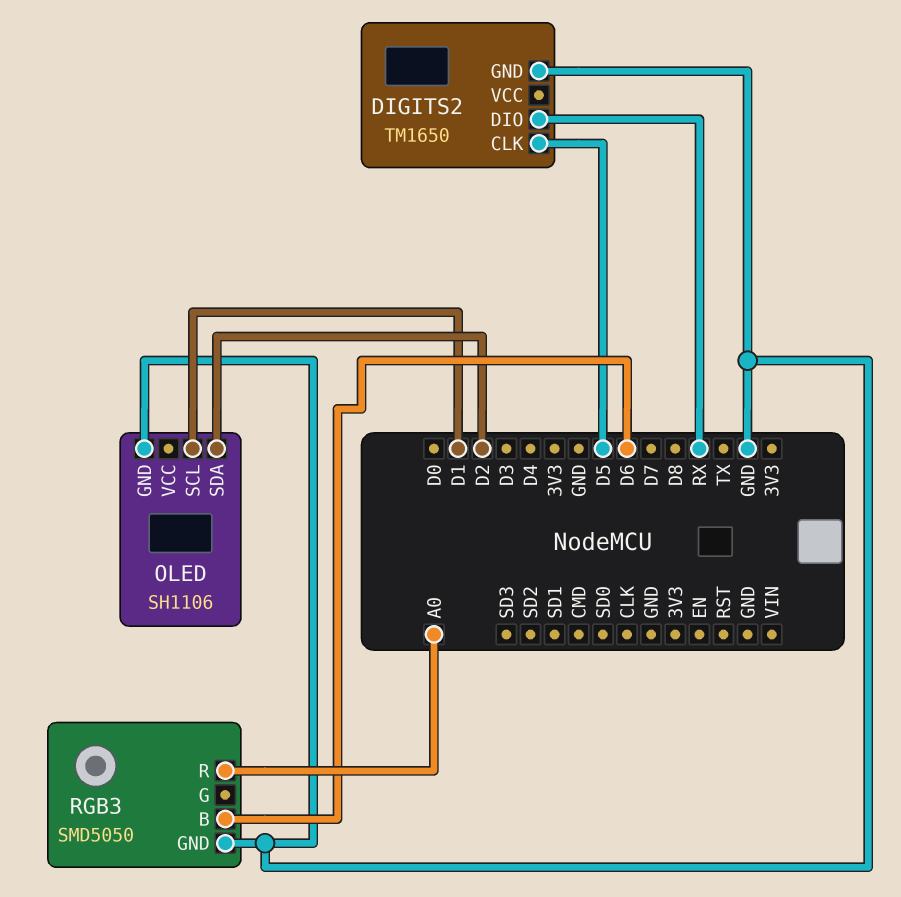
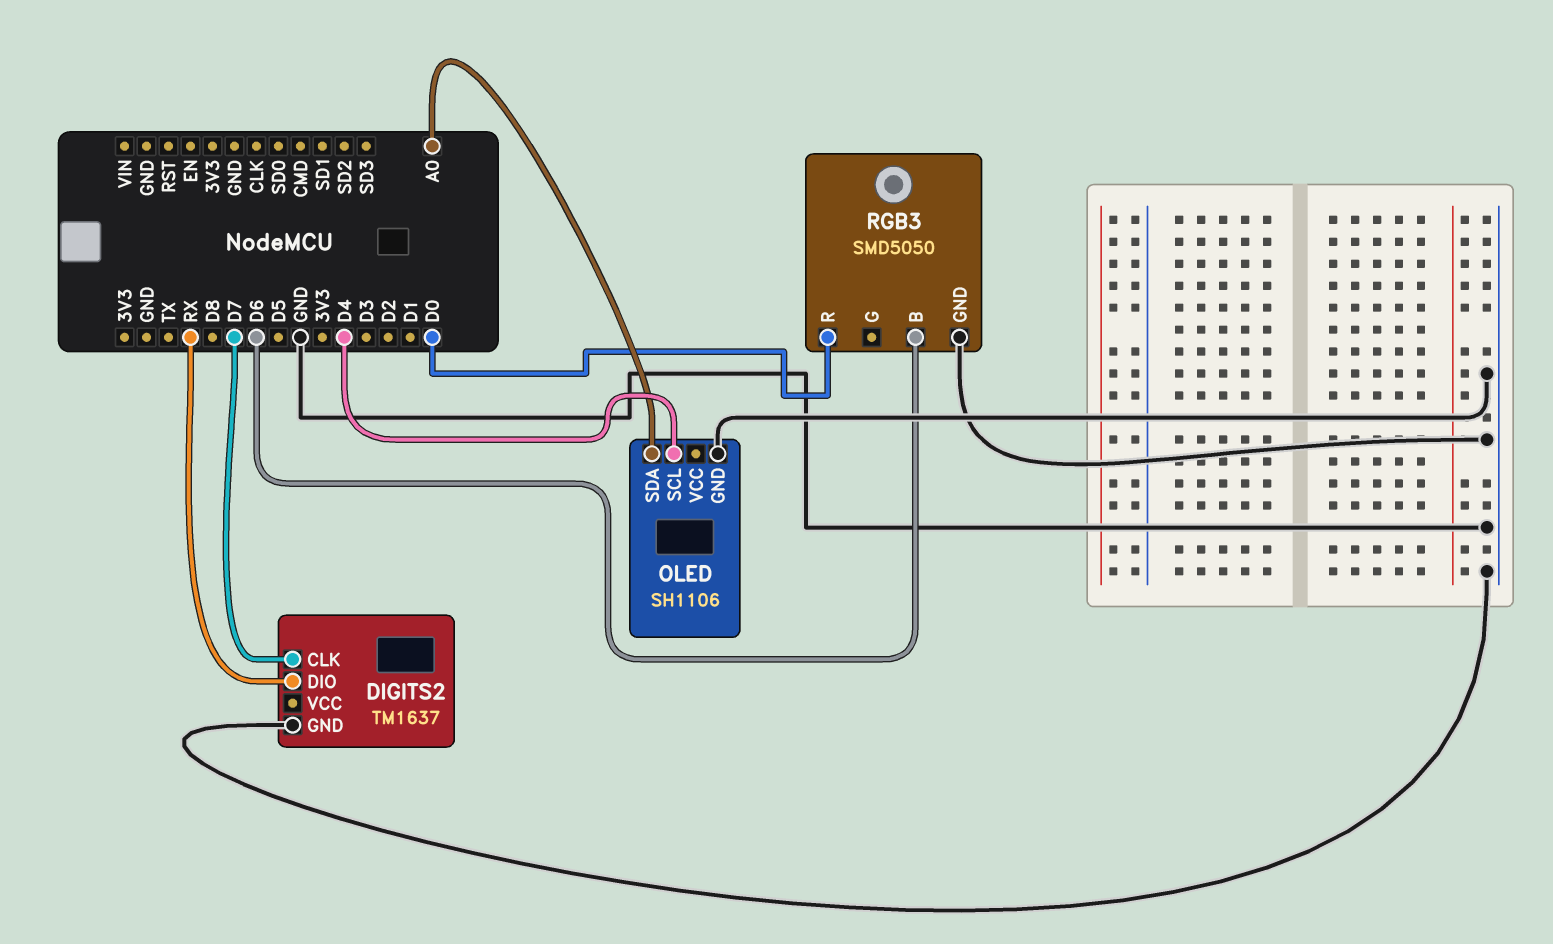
DIGITS2: TM1650 -> TM1637
DIGITS2 pin CLK: D5 -> D7
OLED pin SCL: D1 -> D4
OLED pin SDA: D2 -> A0
RGB3 pin R: A0 -> D0

